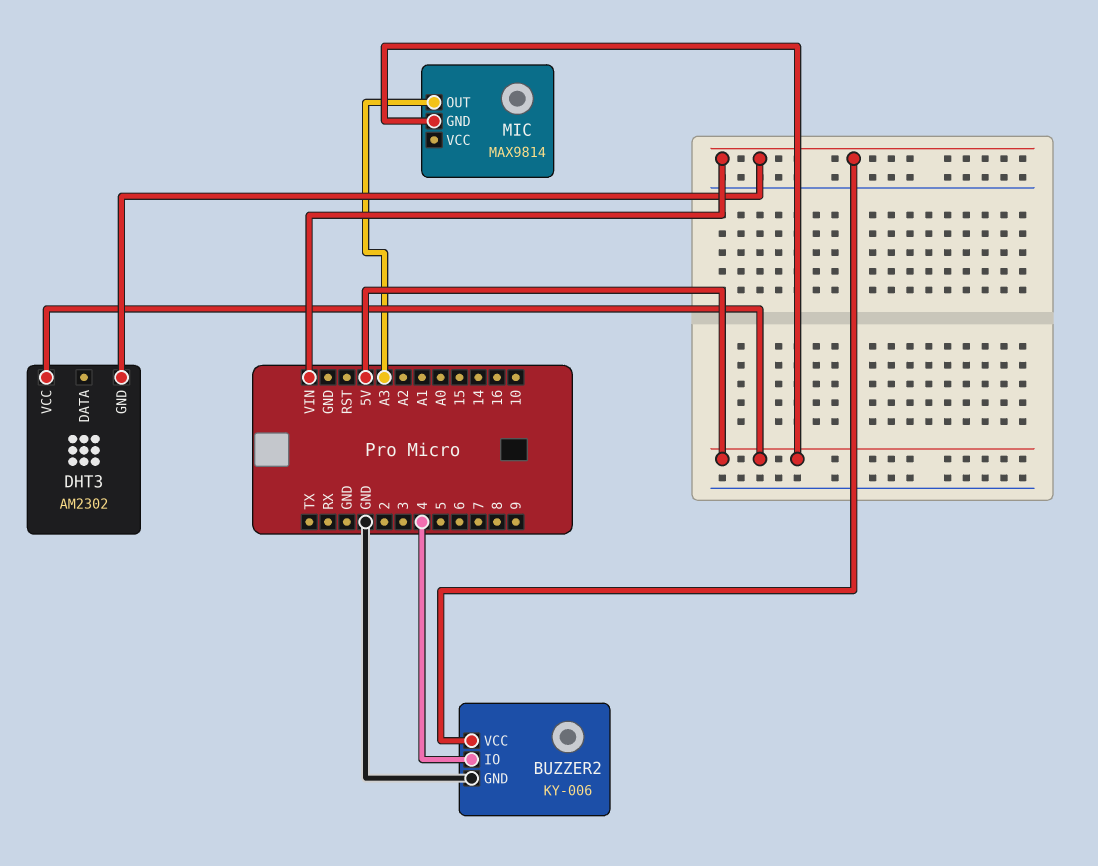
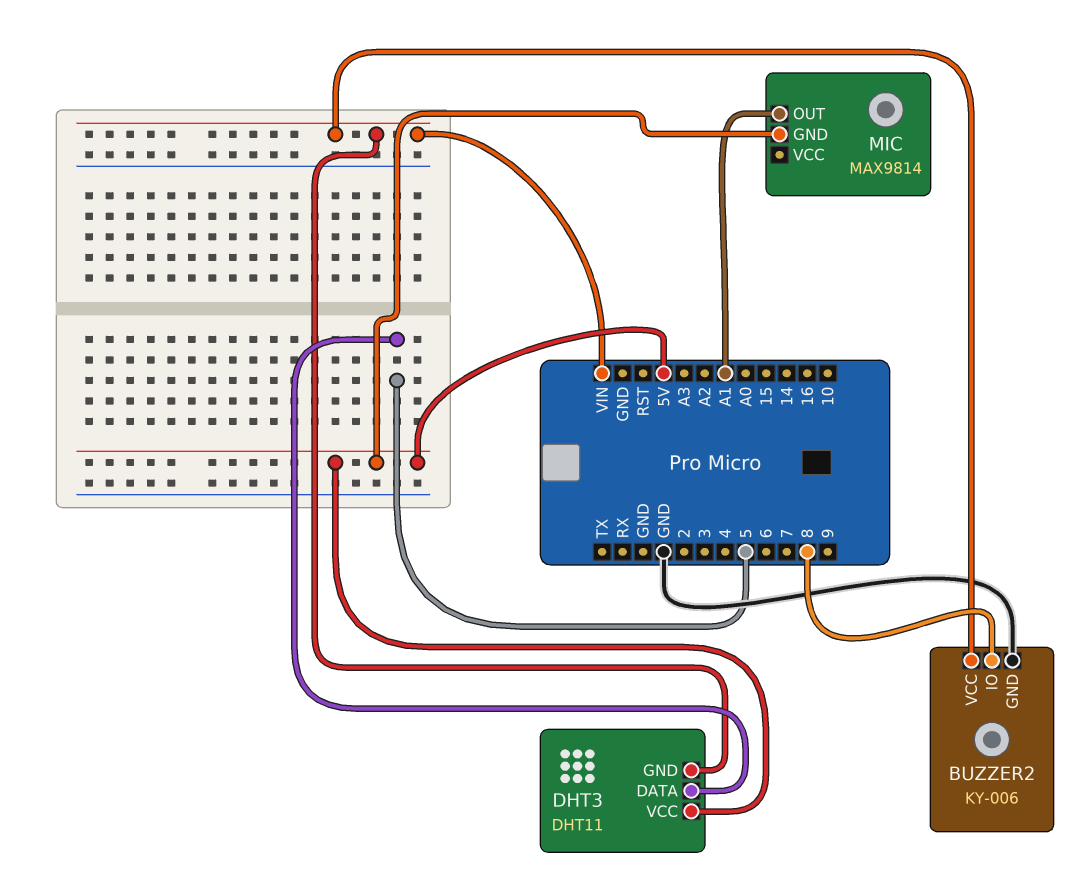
BUZZER2 pin IO: 4 -> 8
DHT3: AM2302 -> DHT11
DHT3 pin DATA: none -> 5
MIC pin OUT: A3 -> A1

